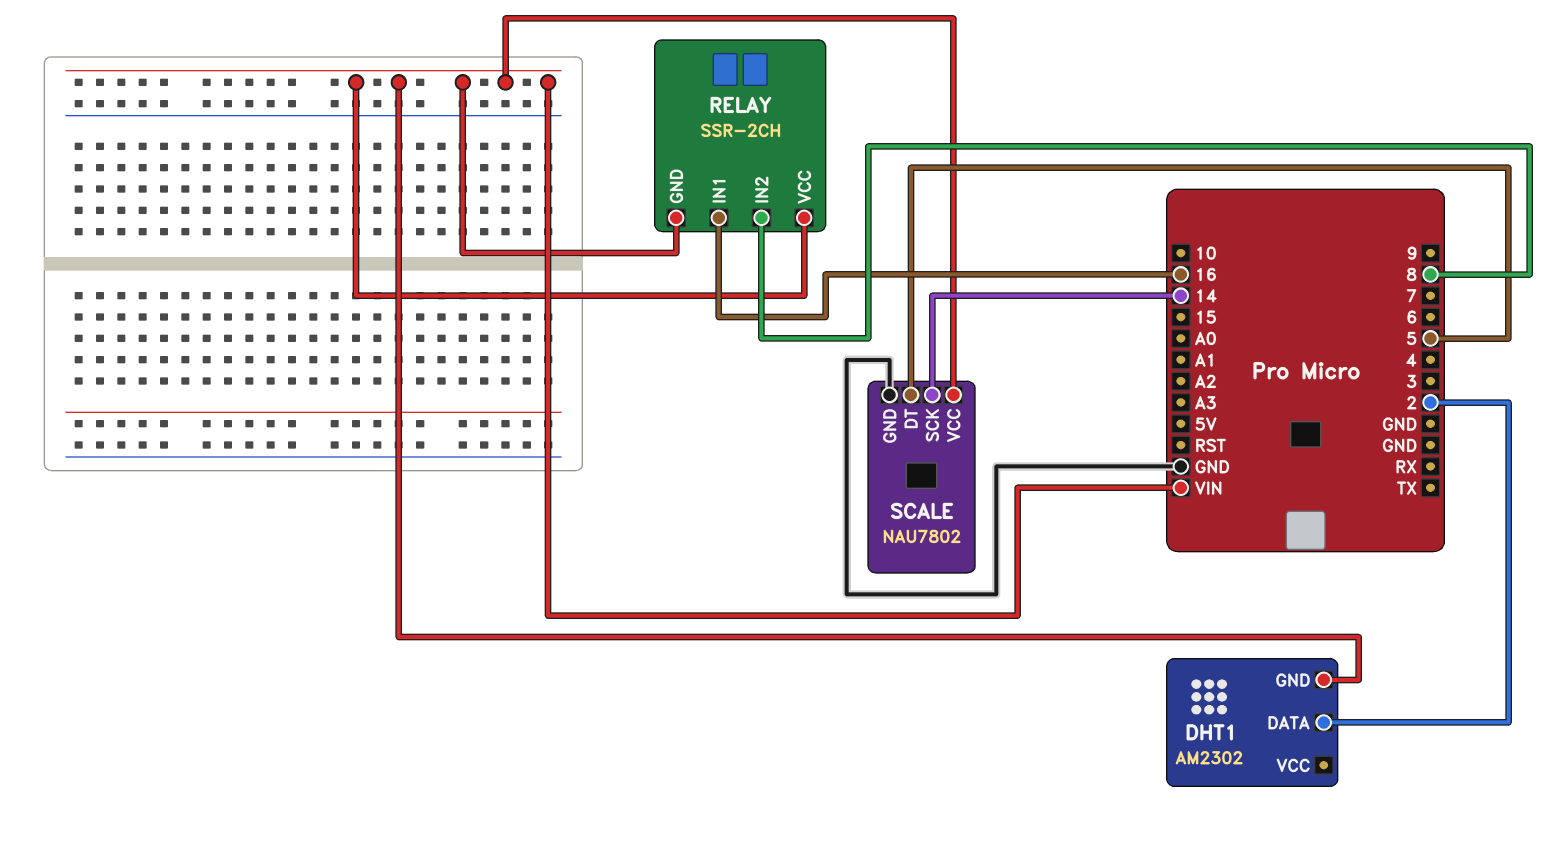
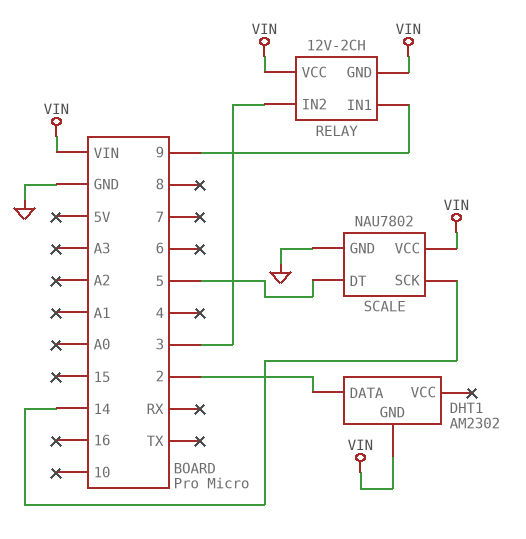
RELAY: SSR-2CH -> 12V-2CH
RELAY pin IN1: 16 -> 9
RELAY pin IN2: 8 -> 3

